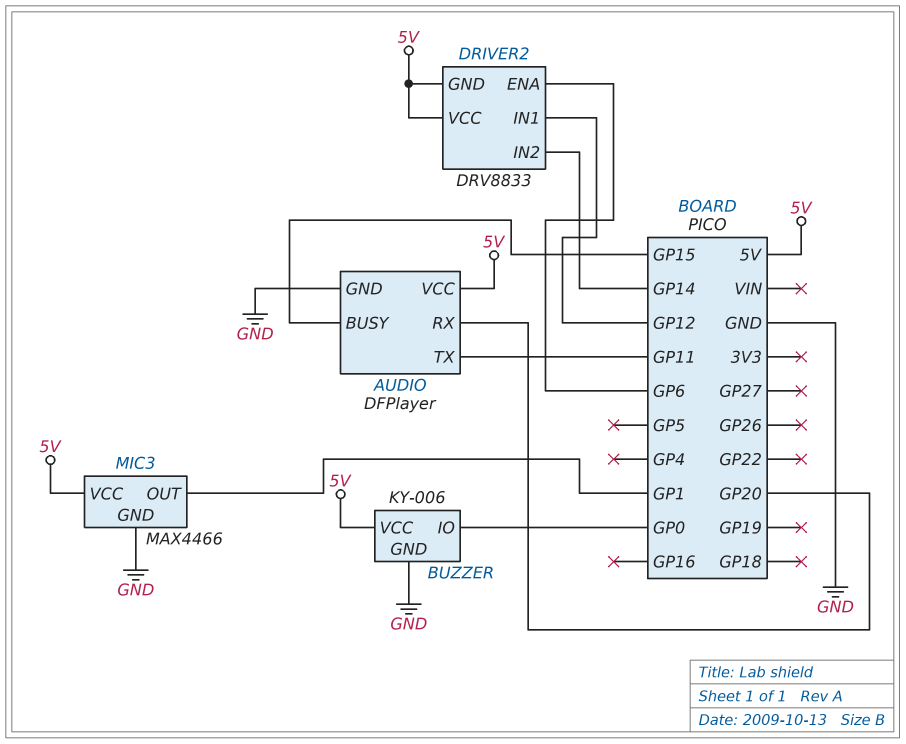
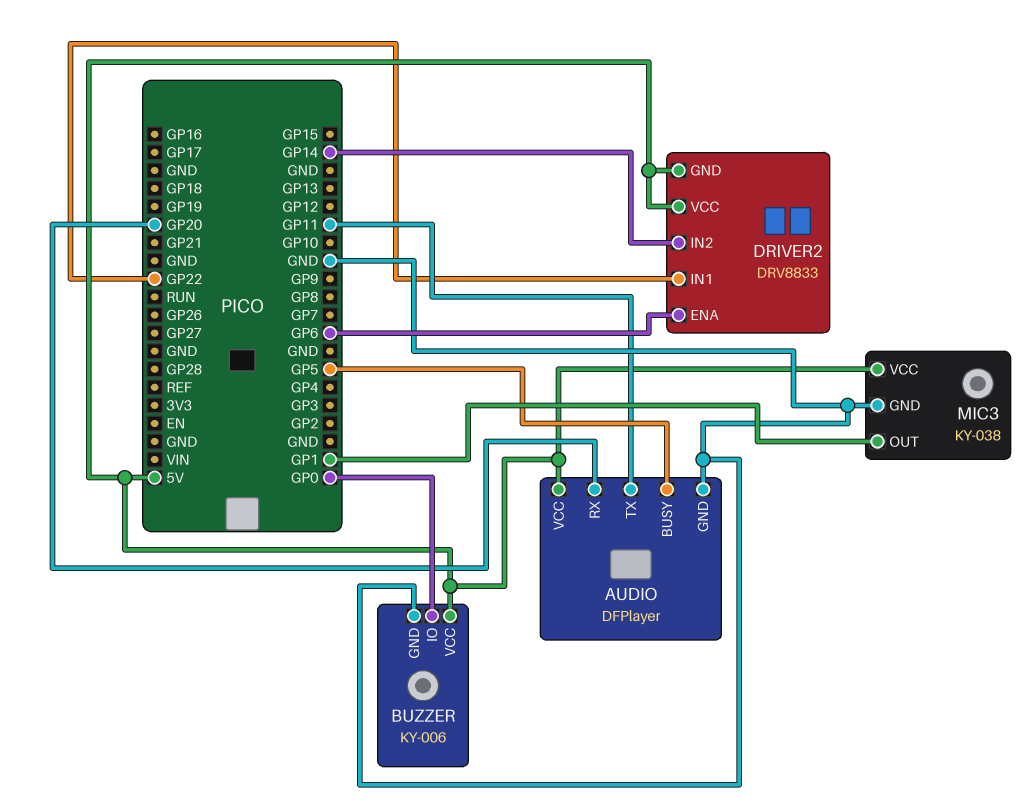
AUDIO pin BUSY: GP15 -> GP5
DRIVER2 pin IN1: GP12 -> GP22
MIC3: MAX4466 -> KY-038

